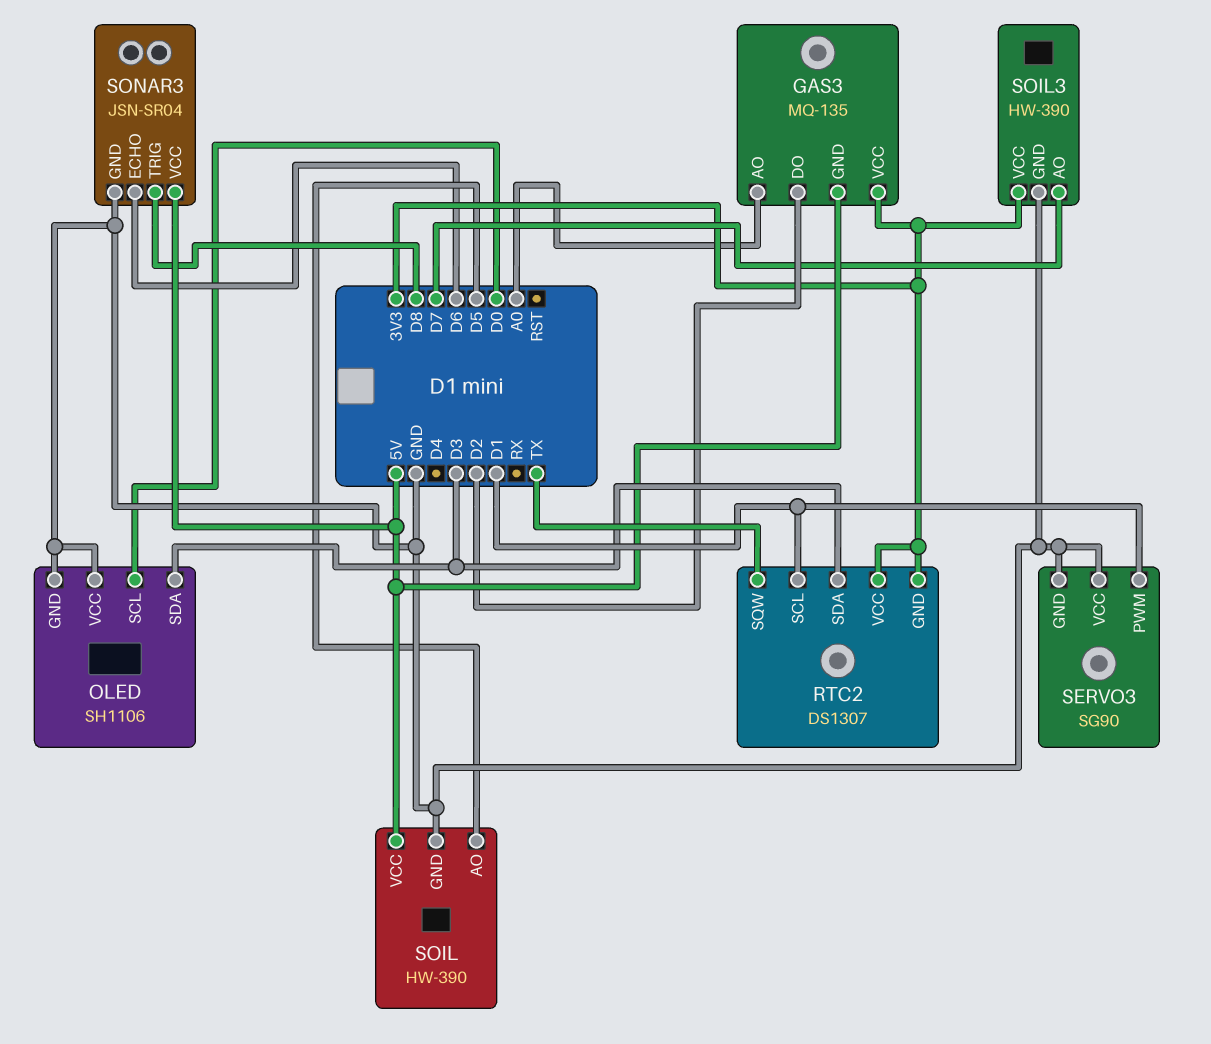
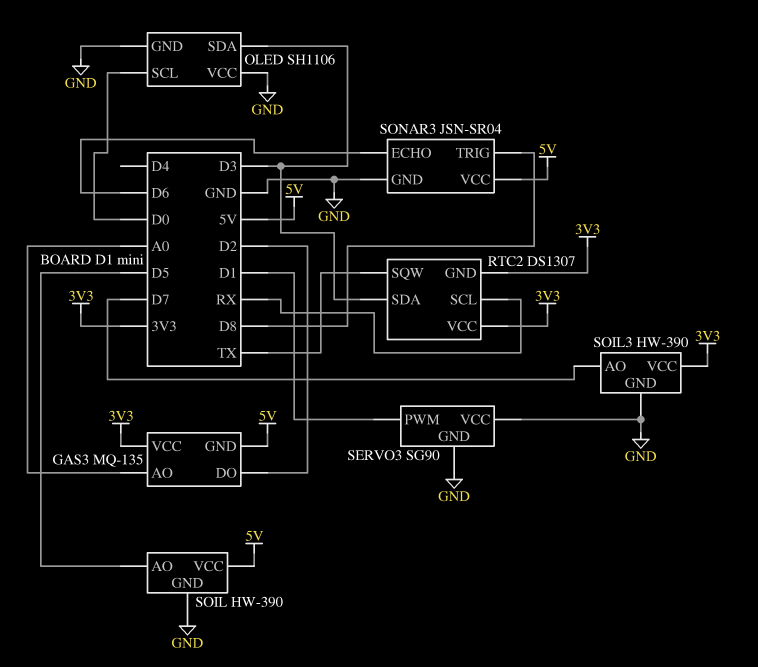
RTC2 pin SCL: D1 -> RX

